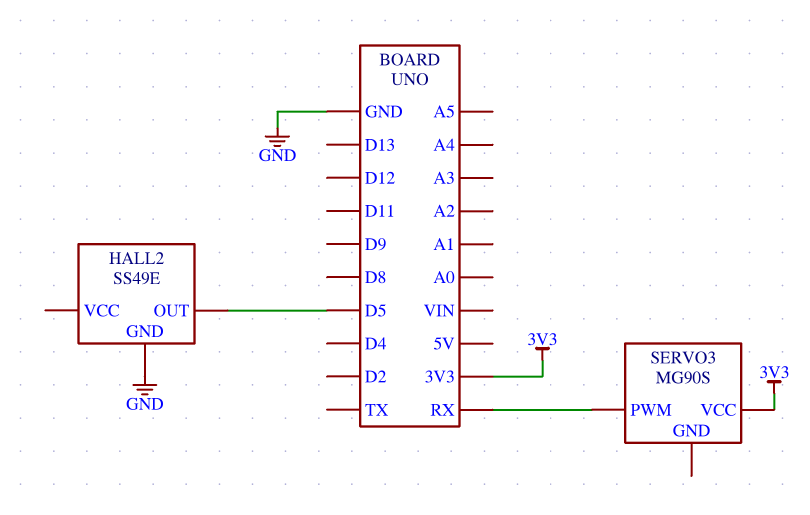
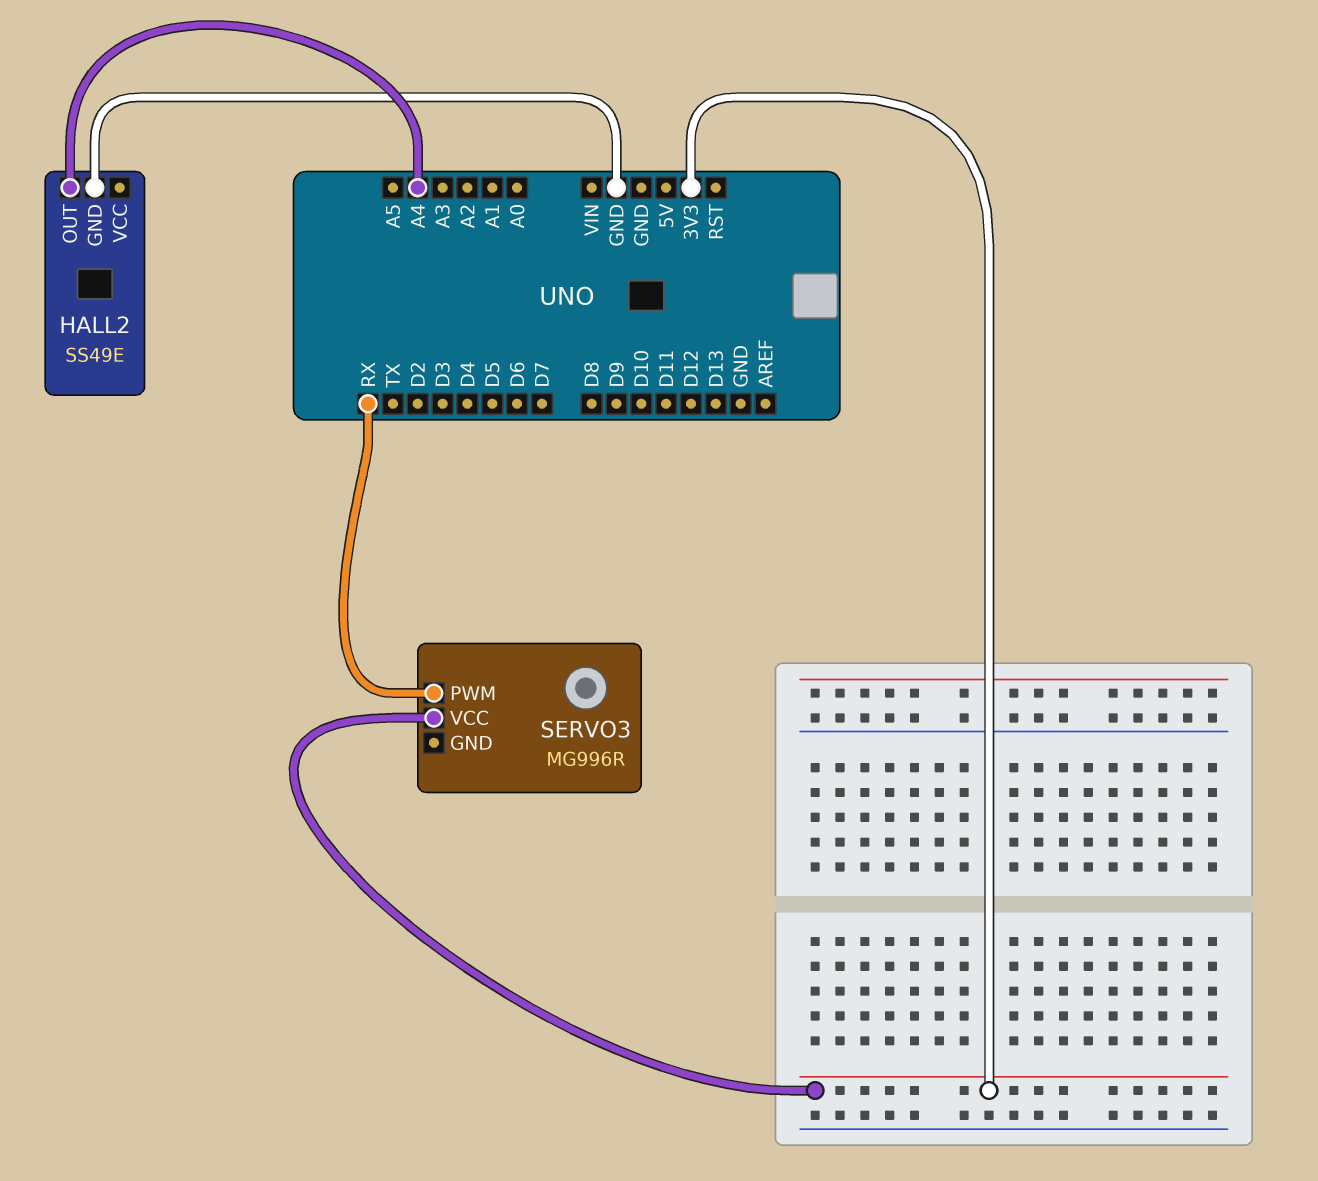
HALL2 pin OUT: D5 -> A4
SERVO3: MG90S -> MG996R

